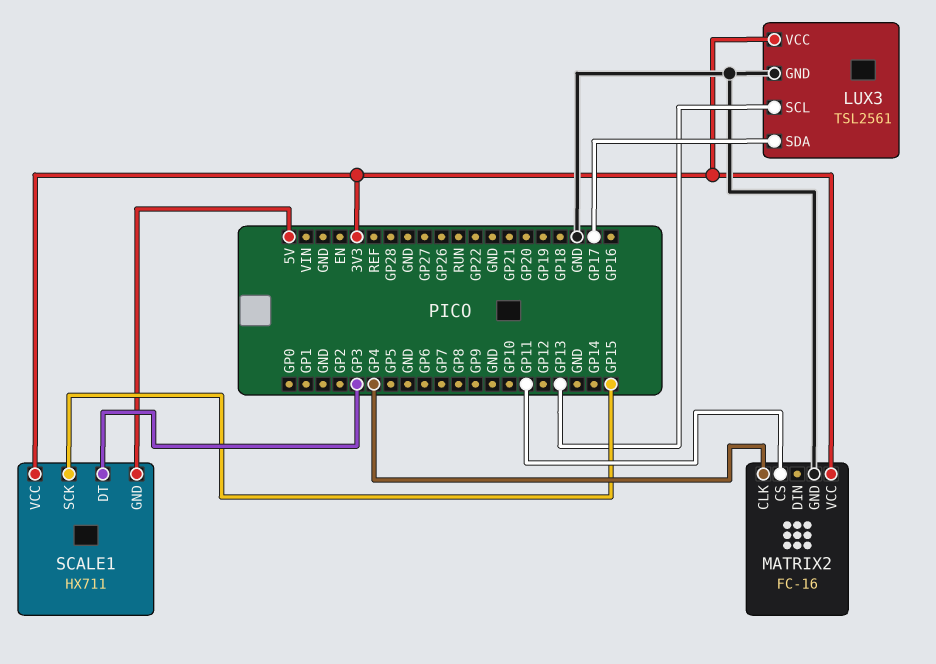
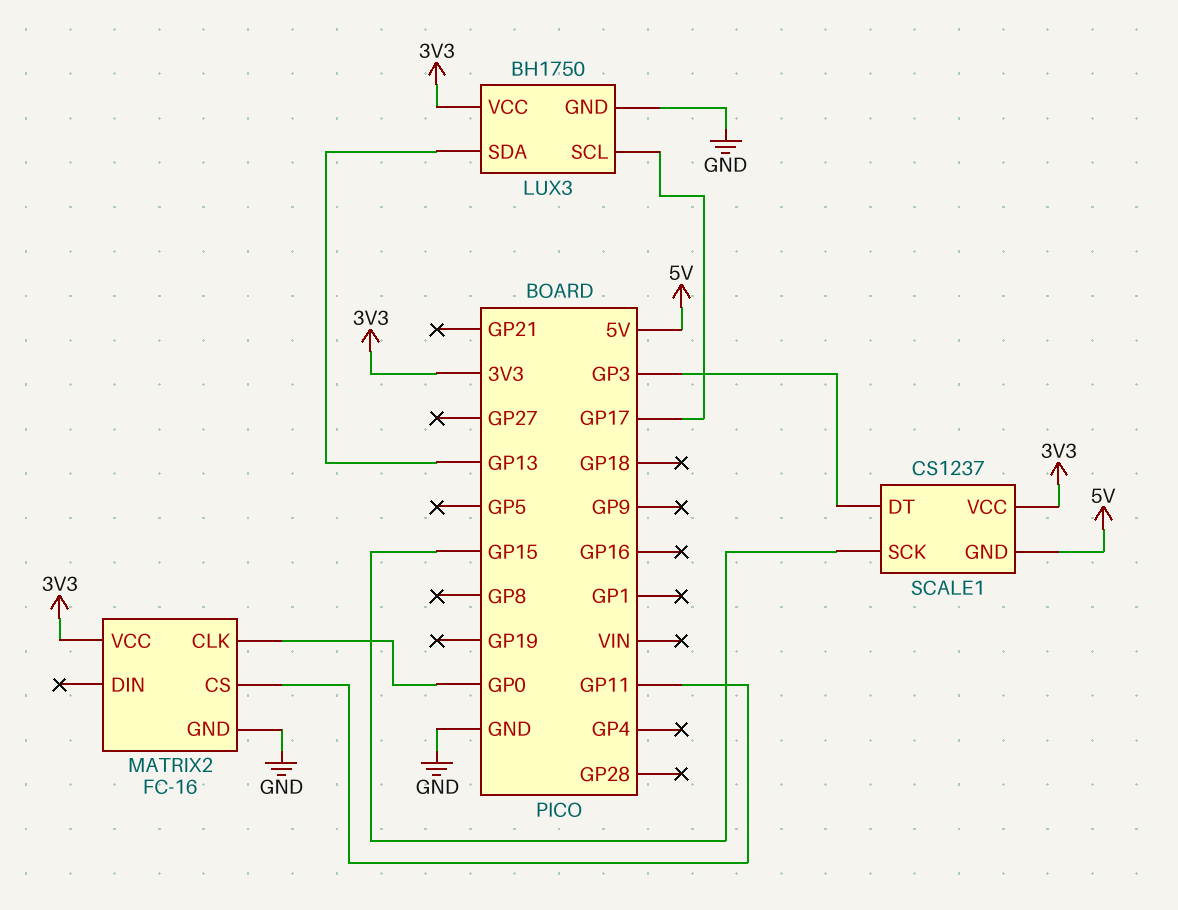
LUX3: TSL2561 -> BH1750
LUX3 pin SCL: GP13 -> GP17
LUX3 pin SDA: GP17 -> GP13
MATRIX2 pin CLK: GP4 -> GP0
SCALE1: HX711 -> CS1237

